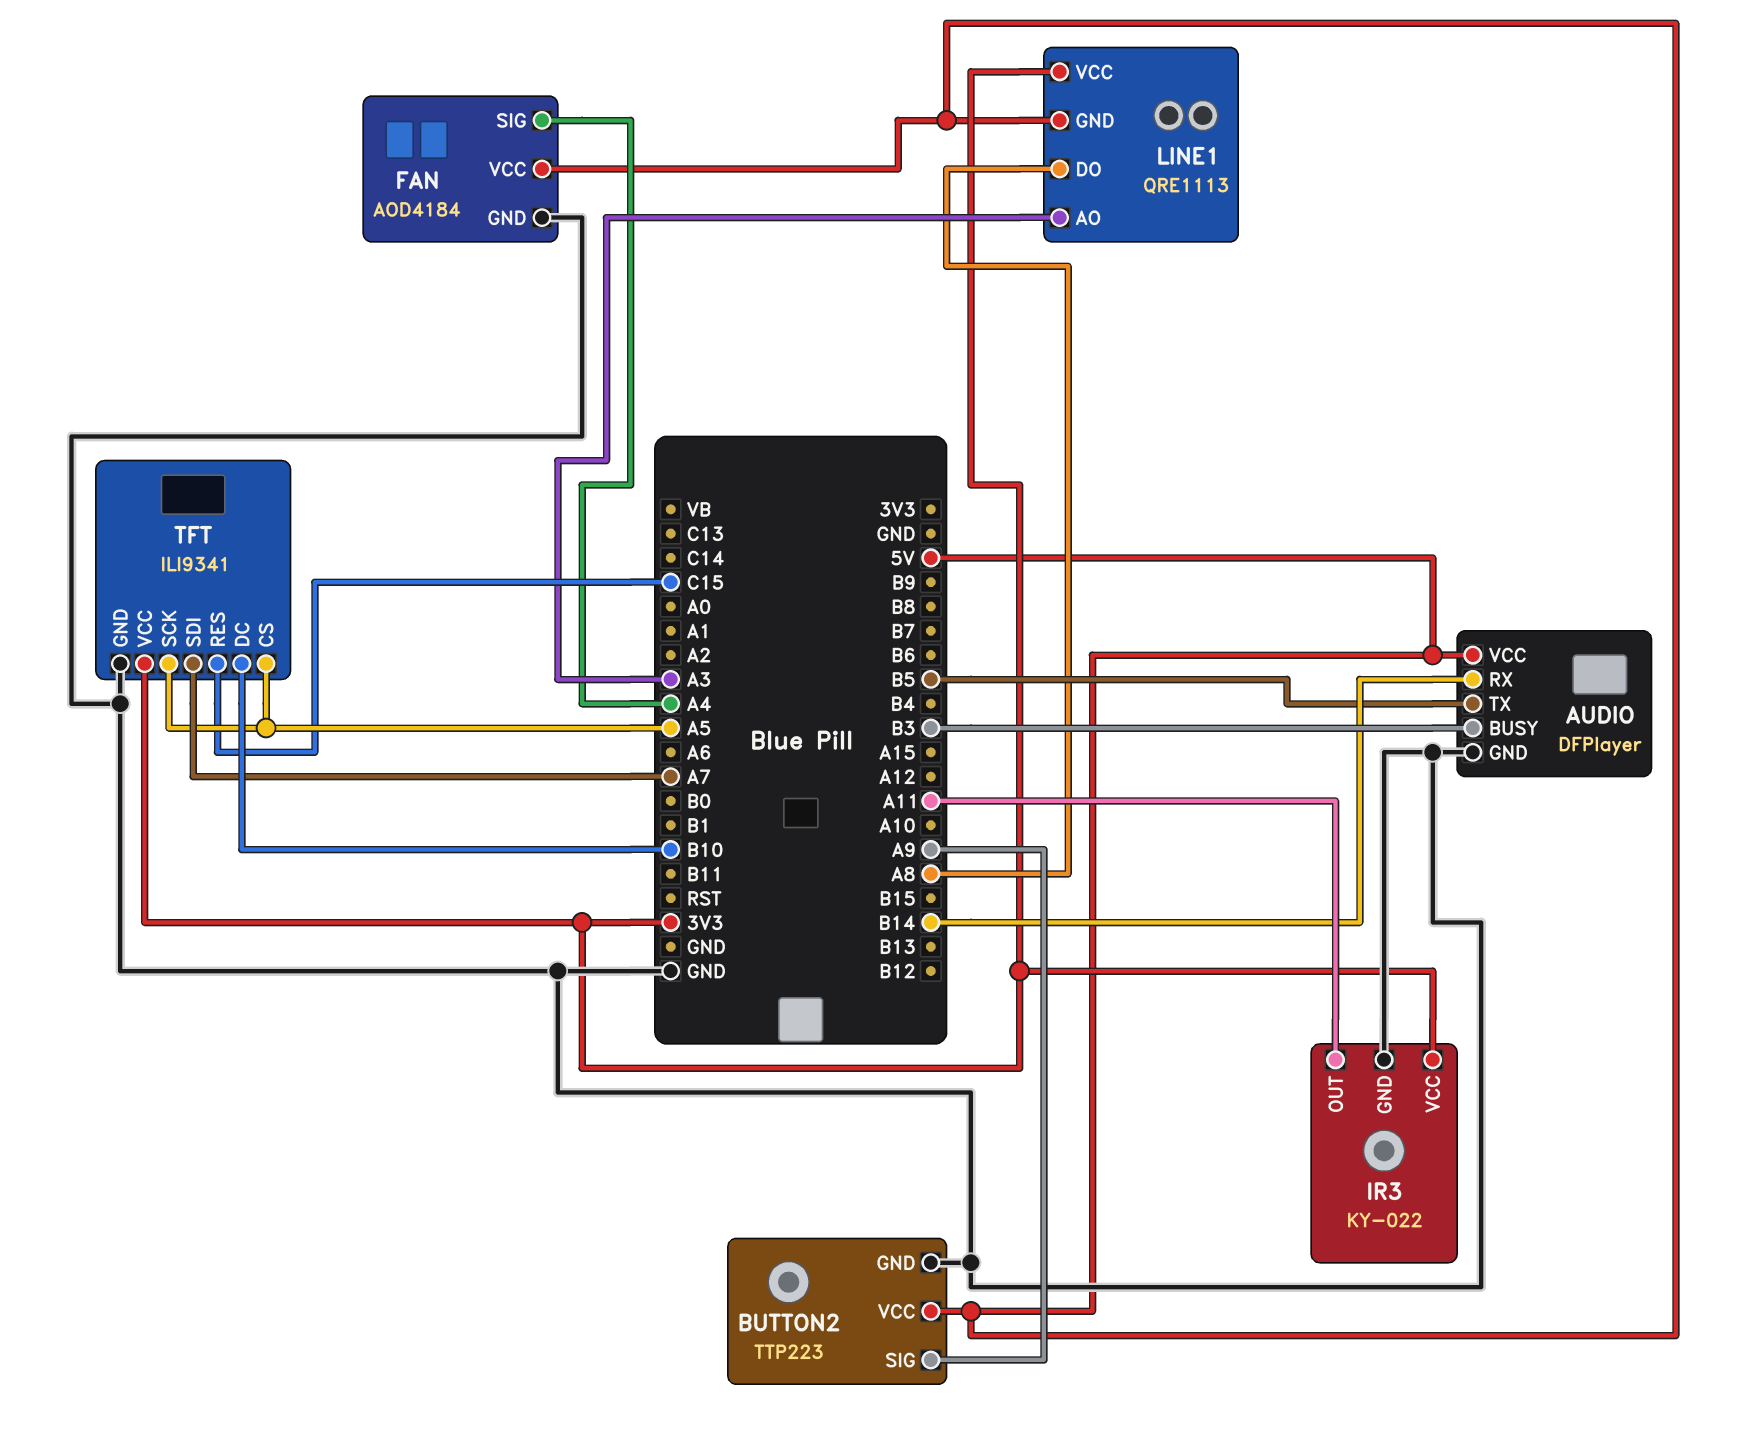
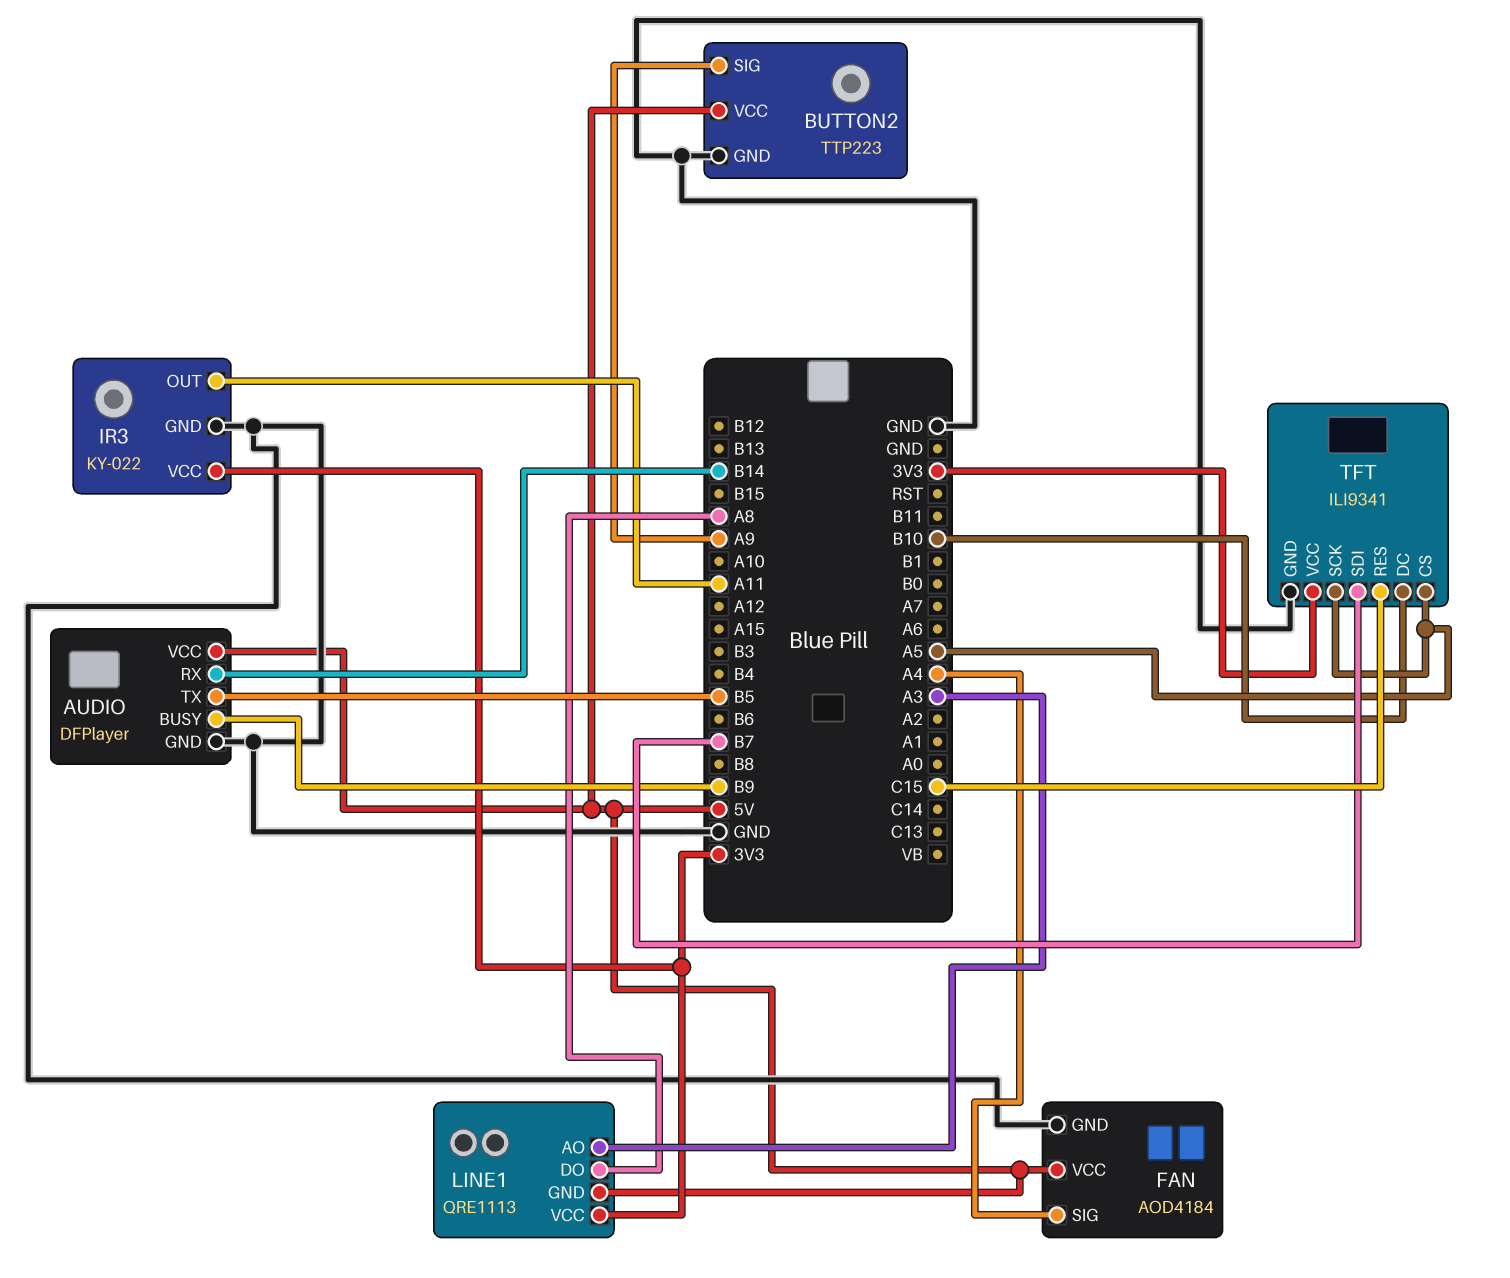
AUDIO pin BUSY: B3 -> B9
TFT pin SDI: A7 -> B7

